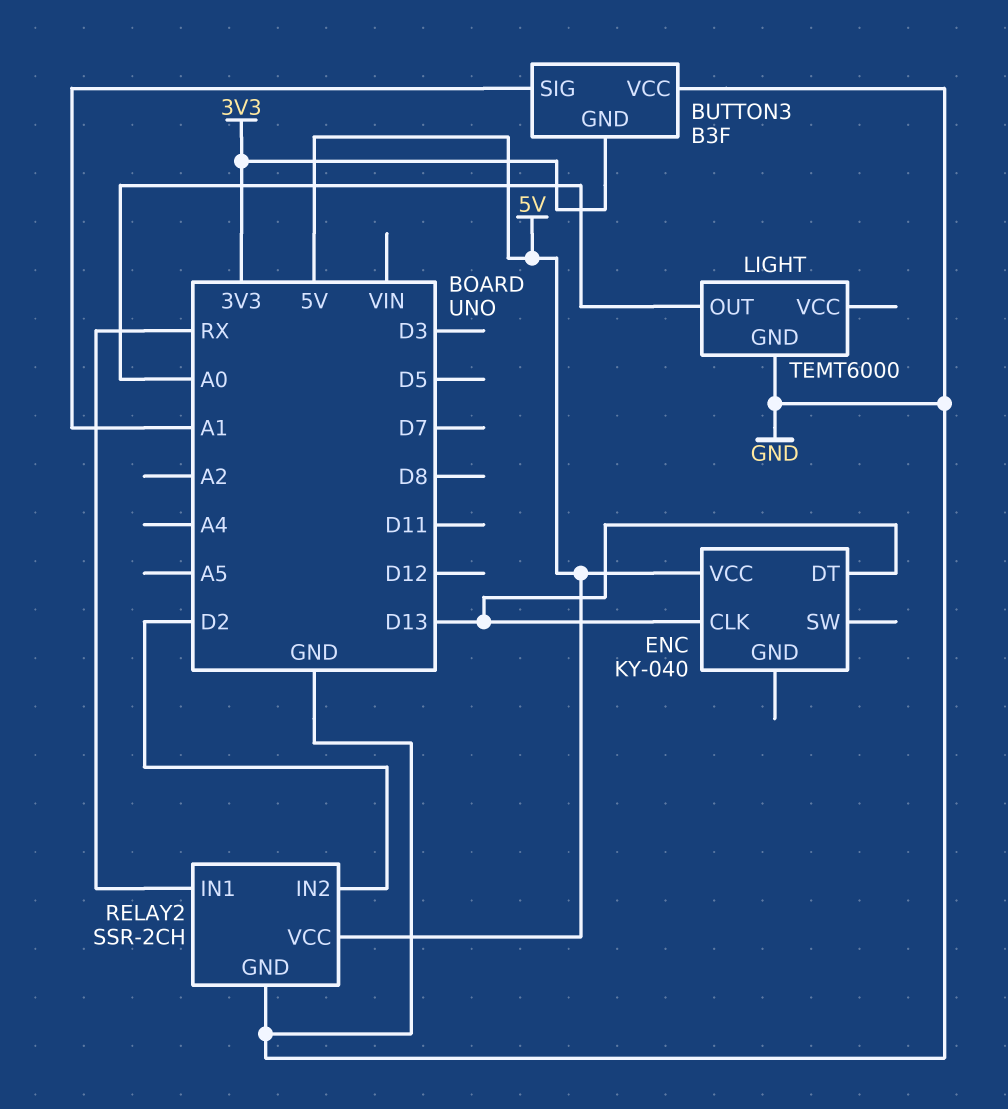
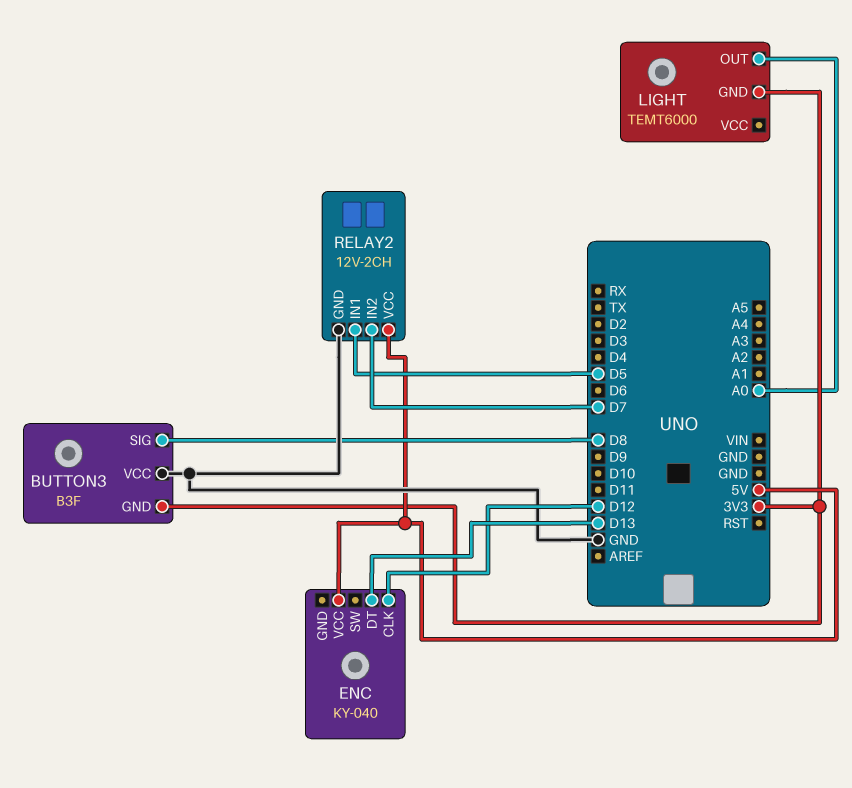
BUTTON3 pin SIG: A1 -> D8
ENC pin CLK: D13 -> D12
LIGHT pin GND: GND -> 3V3
RELAY2: SSR-2CH -> 12V-2CH
RELAY2 pin IN1: RX -> D5
RELAY2 pin IN2: D2 -> D7

